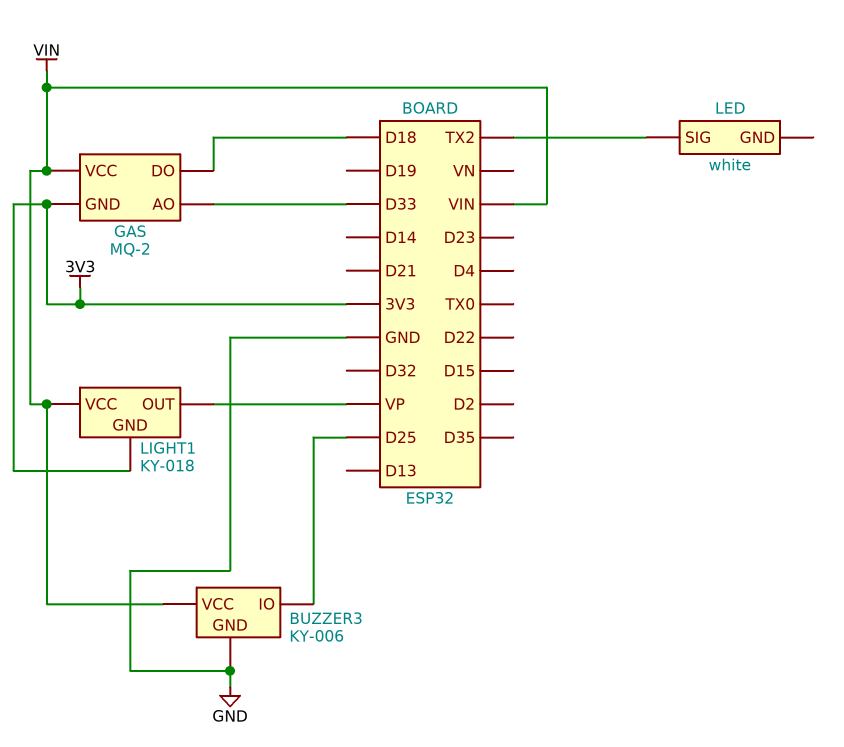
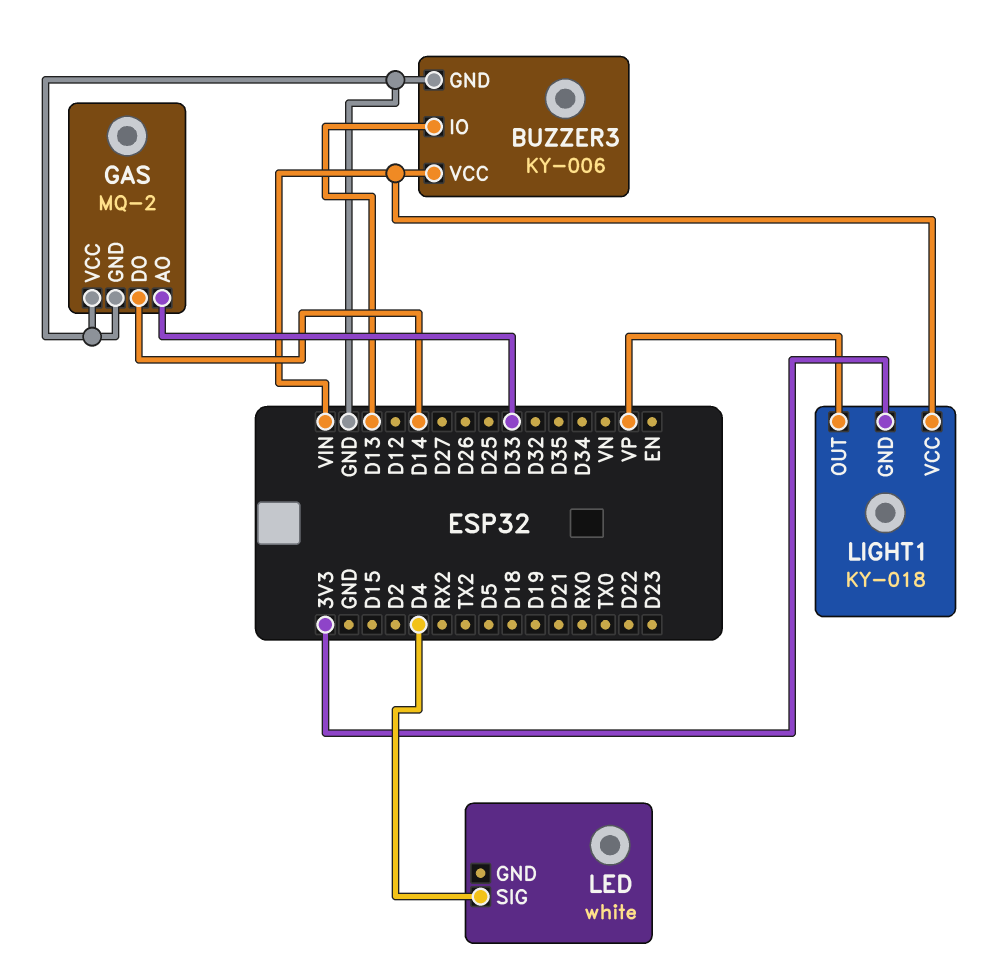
BUZZER3 pin IO: D25 -> D13
GAS pin DO: D18 -> D14
GAS pin GND: 3V3 -> GND
GAS pin VCC: VIN -> GND
LED pin SIG: TX2 -> D4

